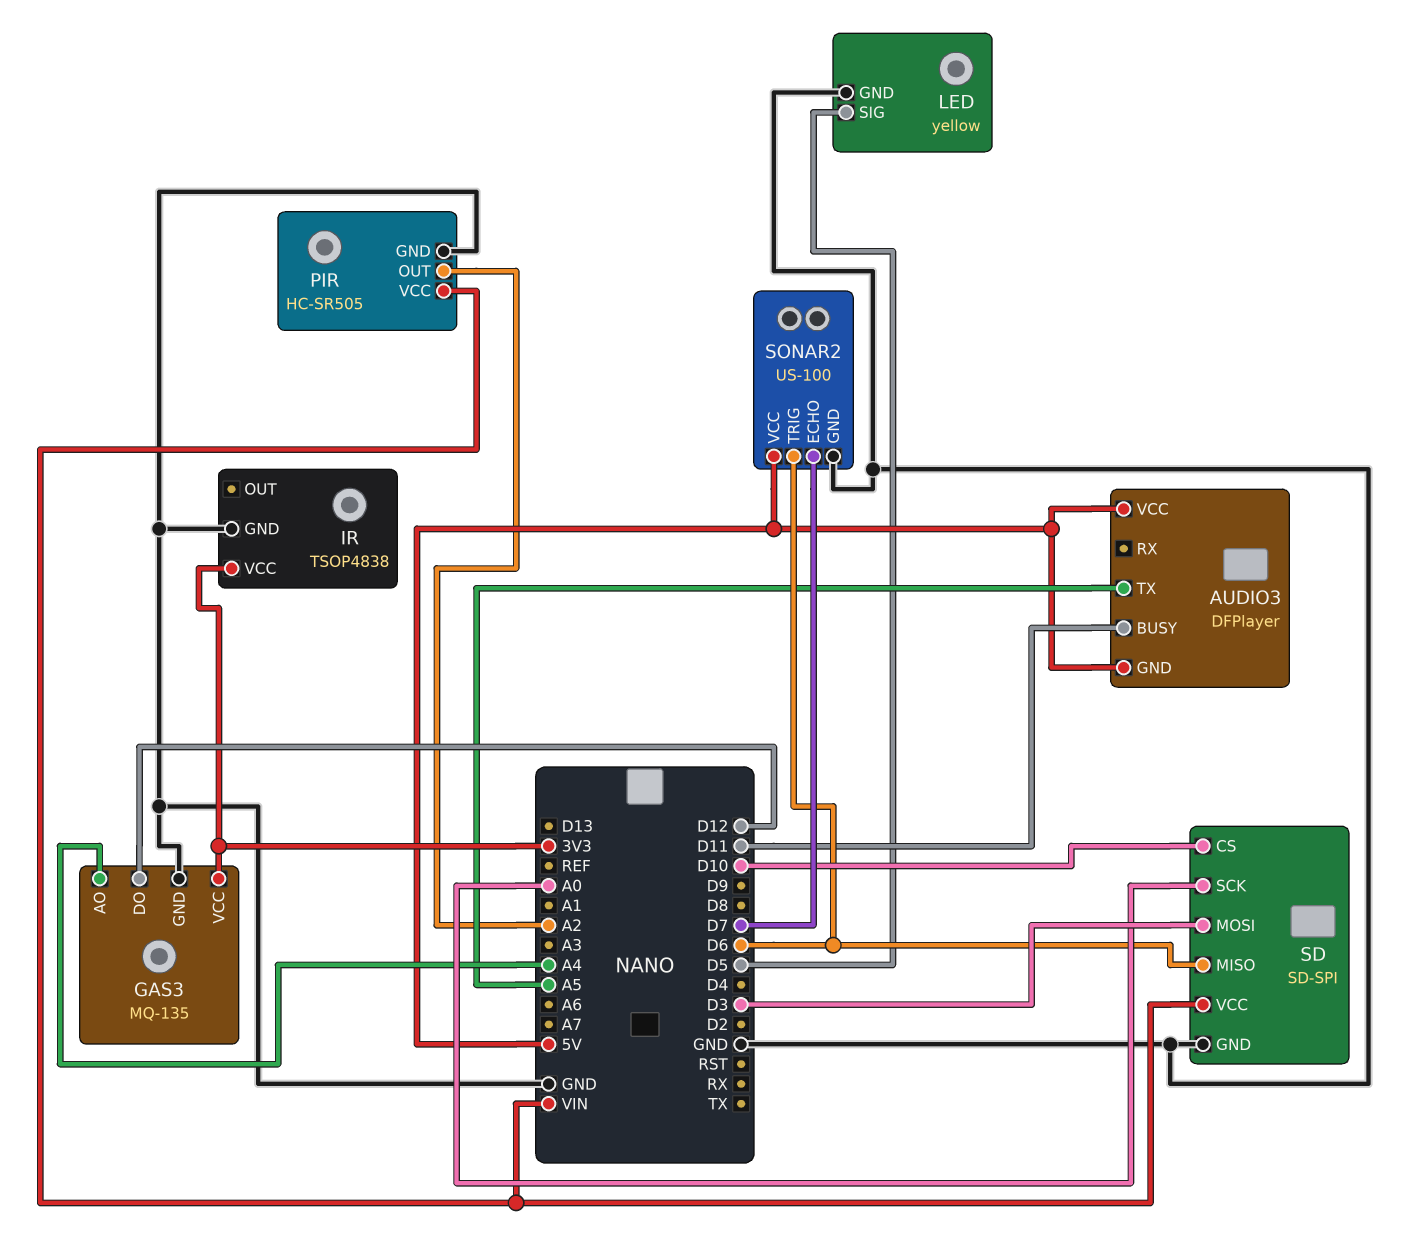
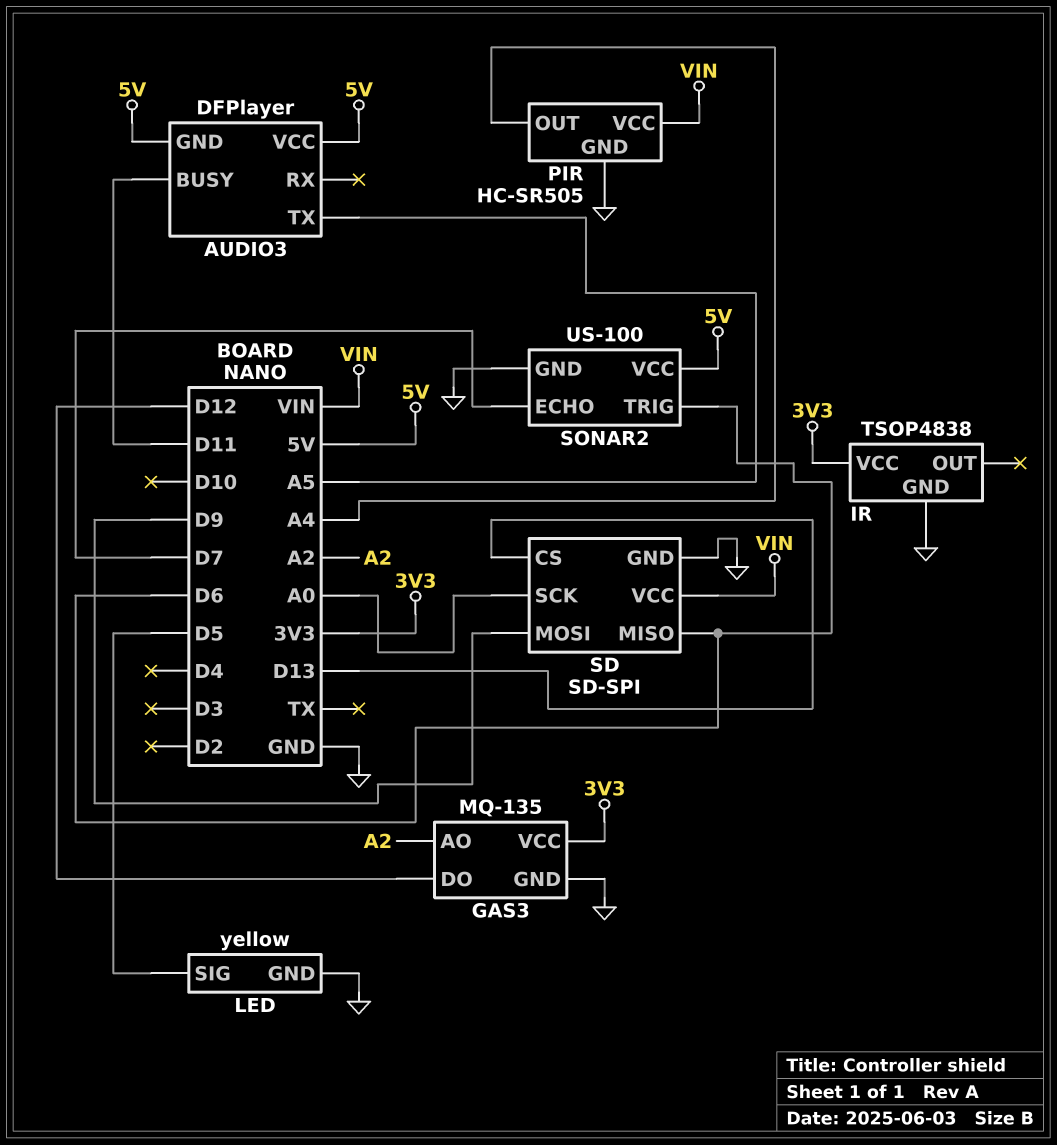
GAS3 pin AO: A4 -> A2
PIR pin OUT: A2 -> A4
SD pin CS: D10 -> D13
SD pin MOSI: D3 -> D9

